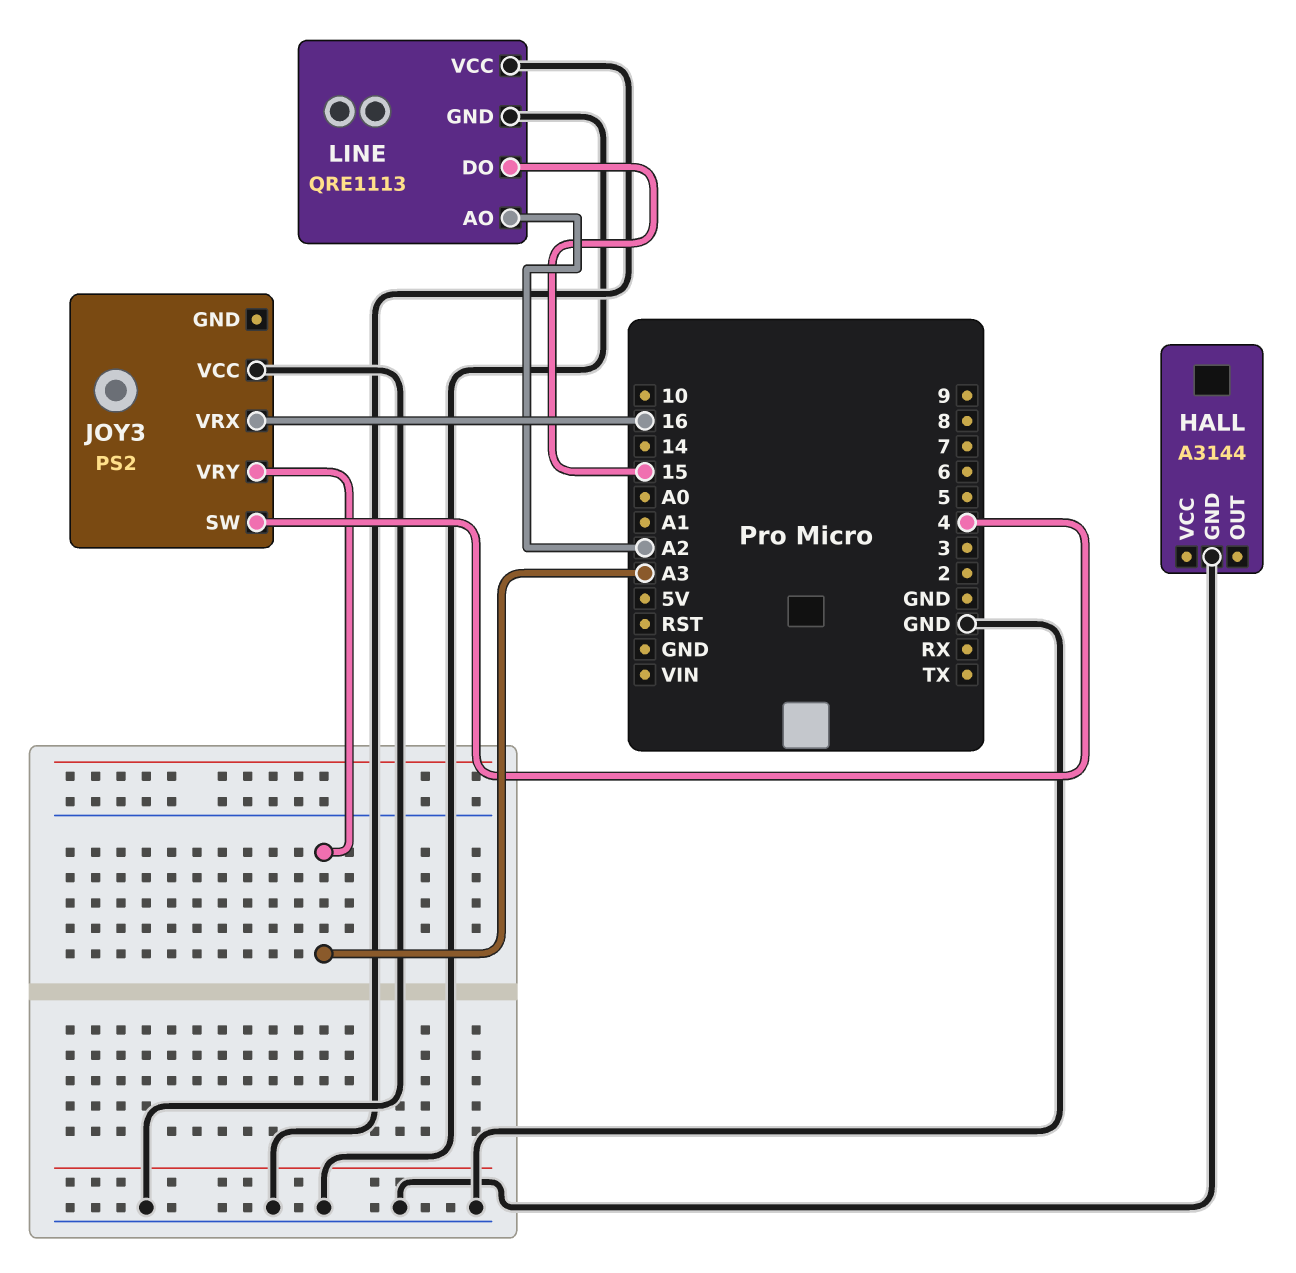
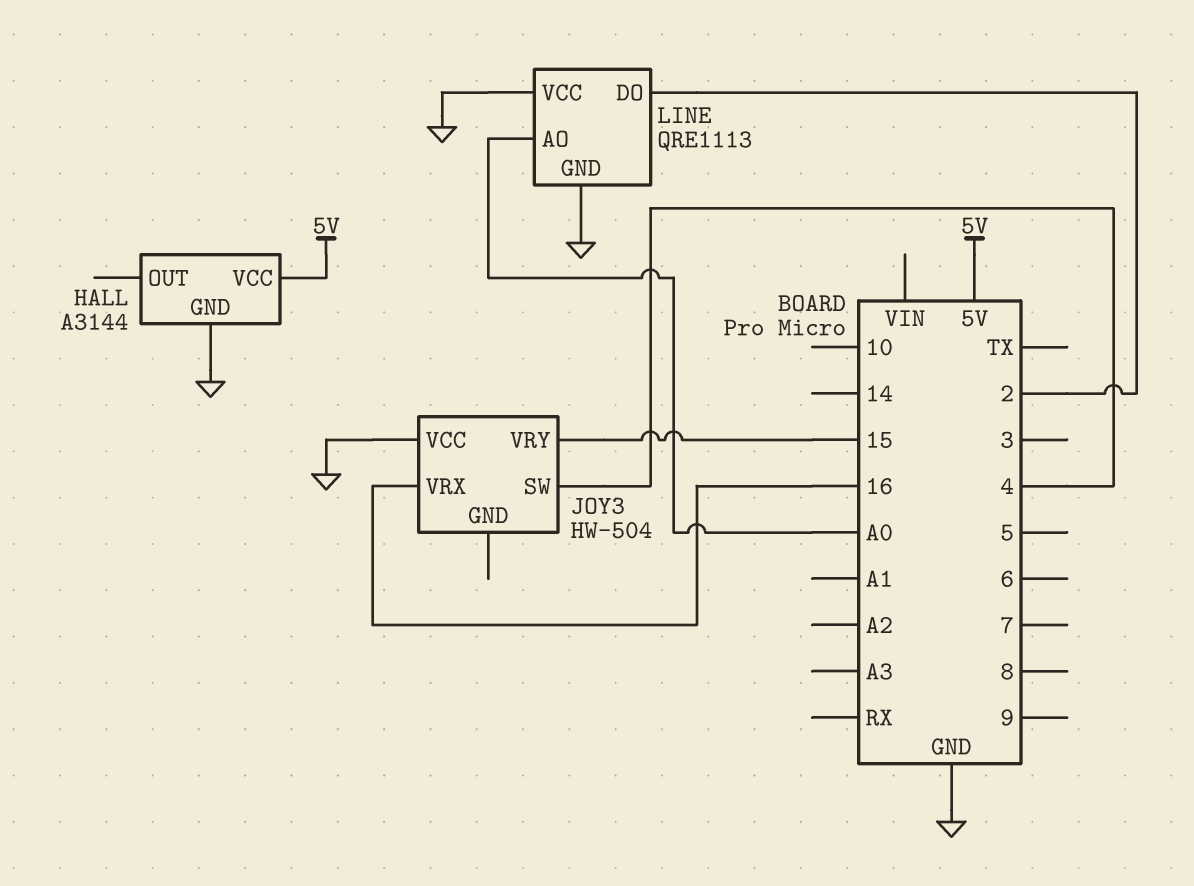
HALL pin VCC: none -> 5V
JOY3: PS2 -> HW-504
JOY3 pin VRY: A3 -> 15
LINE pin AO: A2 -> A0
LINE pin DO: 15 -> 2

